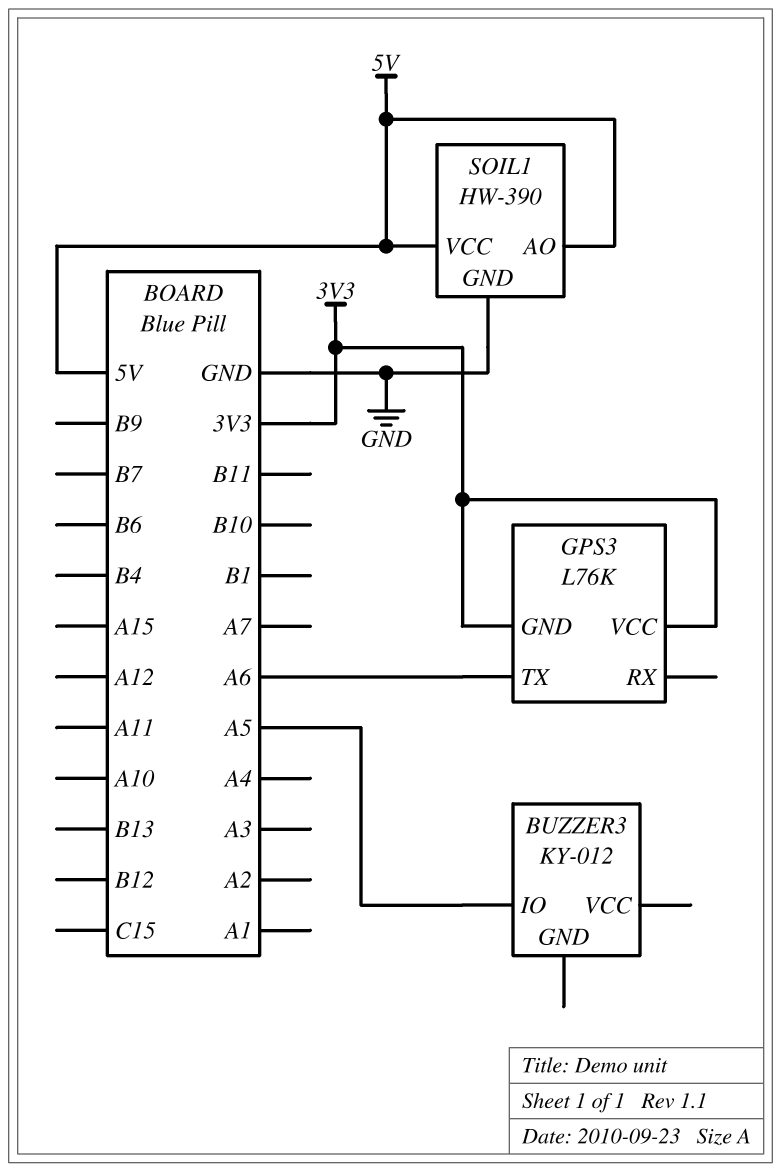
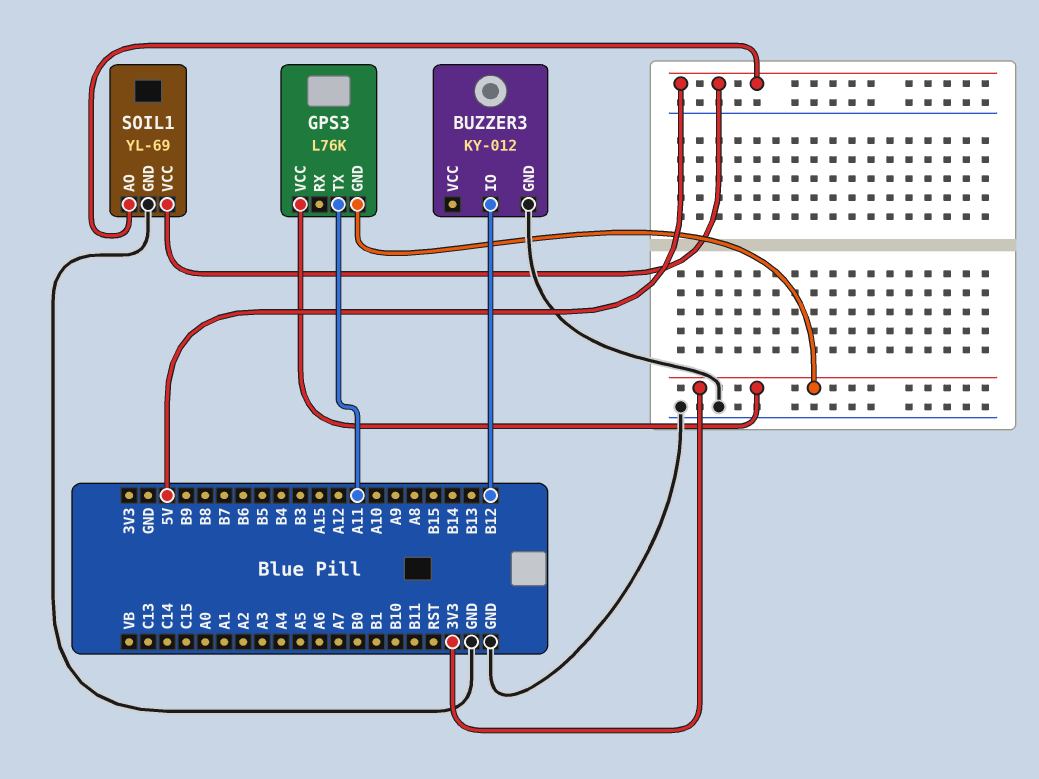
BUZZER3 pin GND: none -> GND
BUZZER3 pin IO: A5 -> B12
GPS3 pin TX: A6 -> A11
SOIL1: HW-390 -> YL-69

